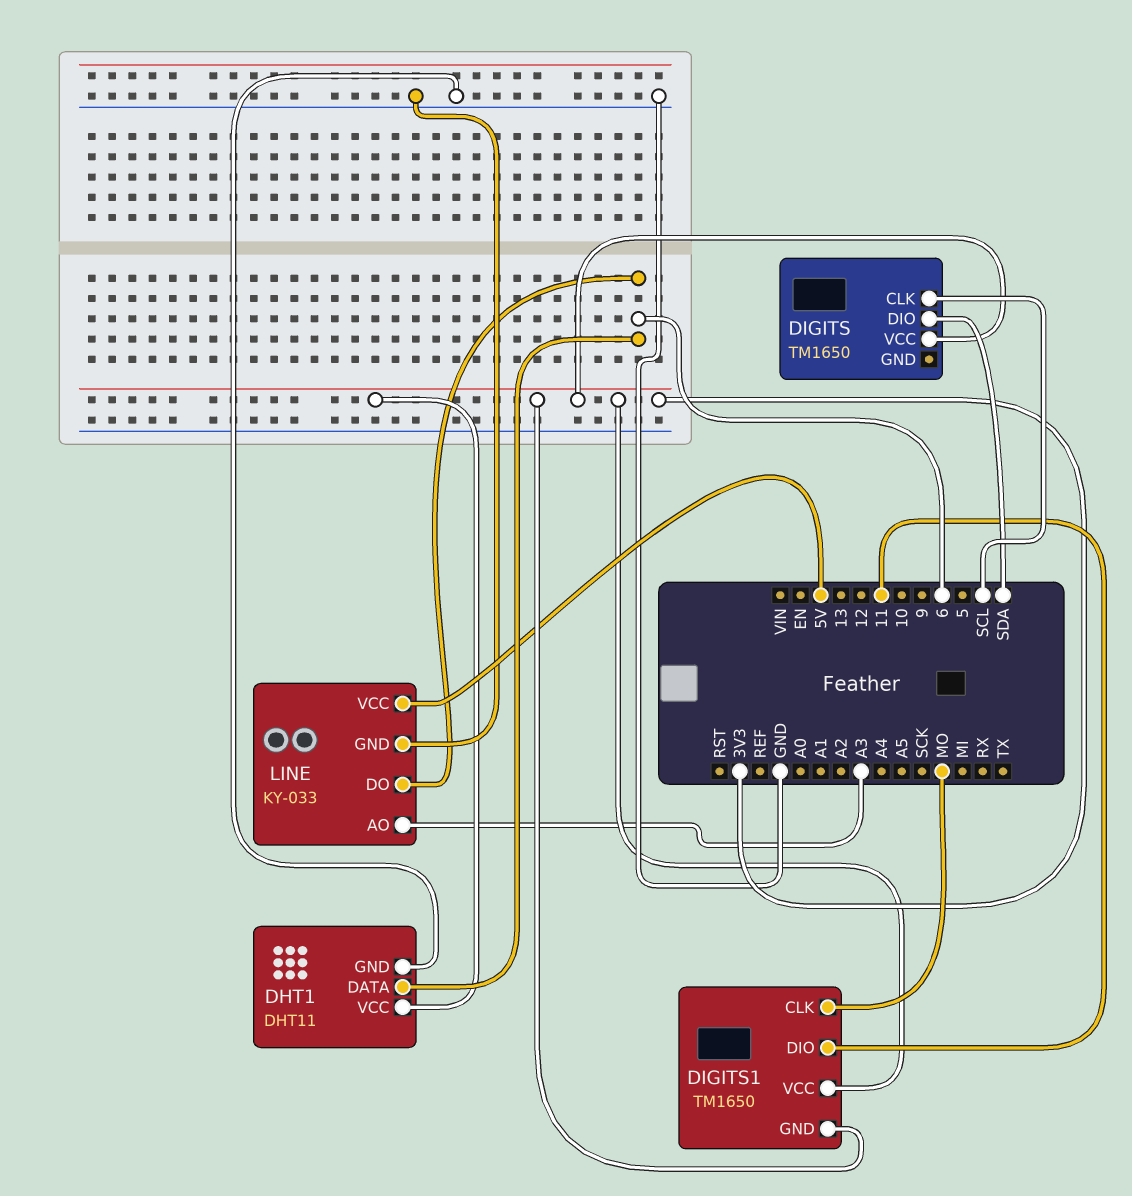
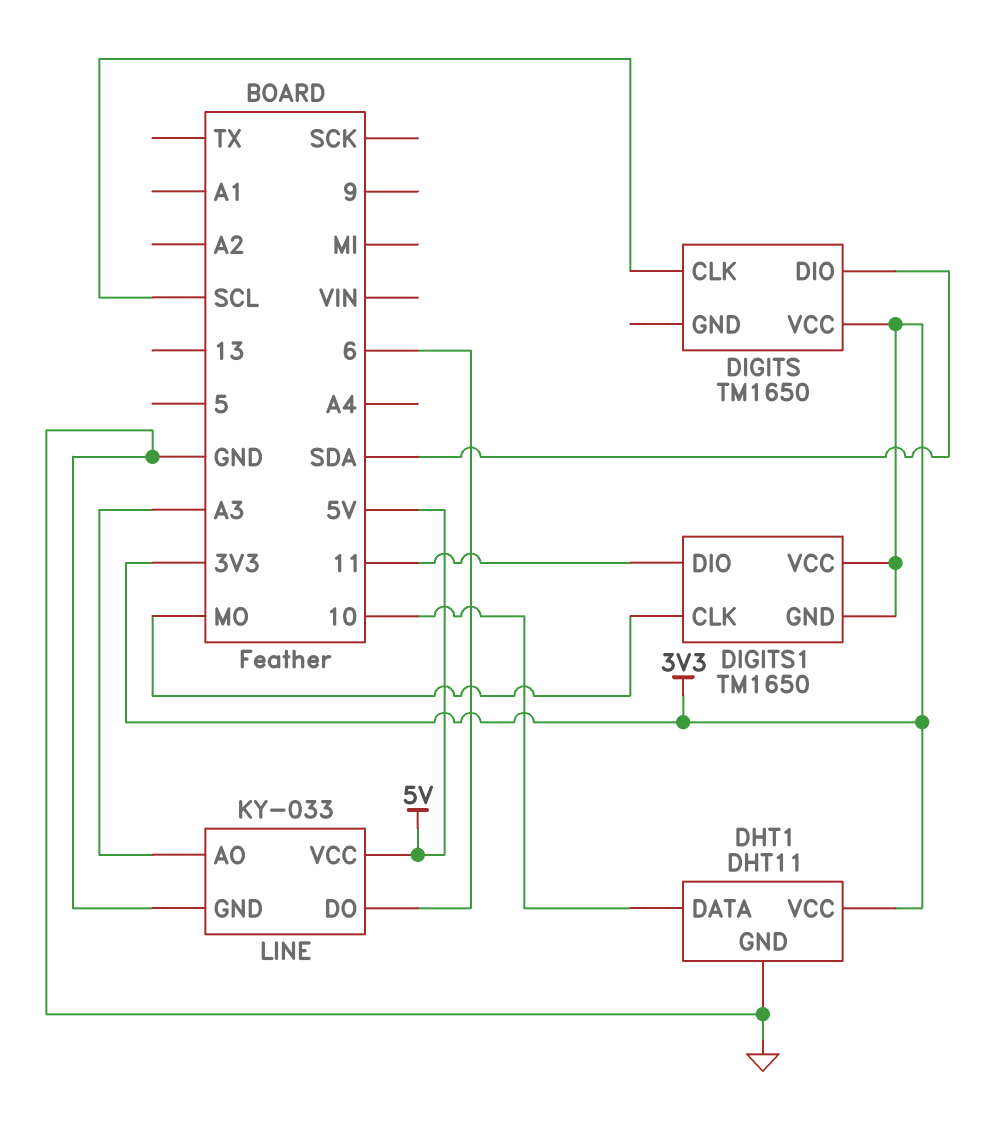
DHT1 pin DATA: 6 -> 10

